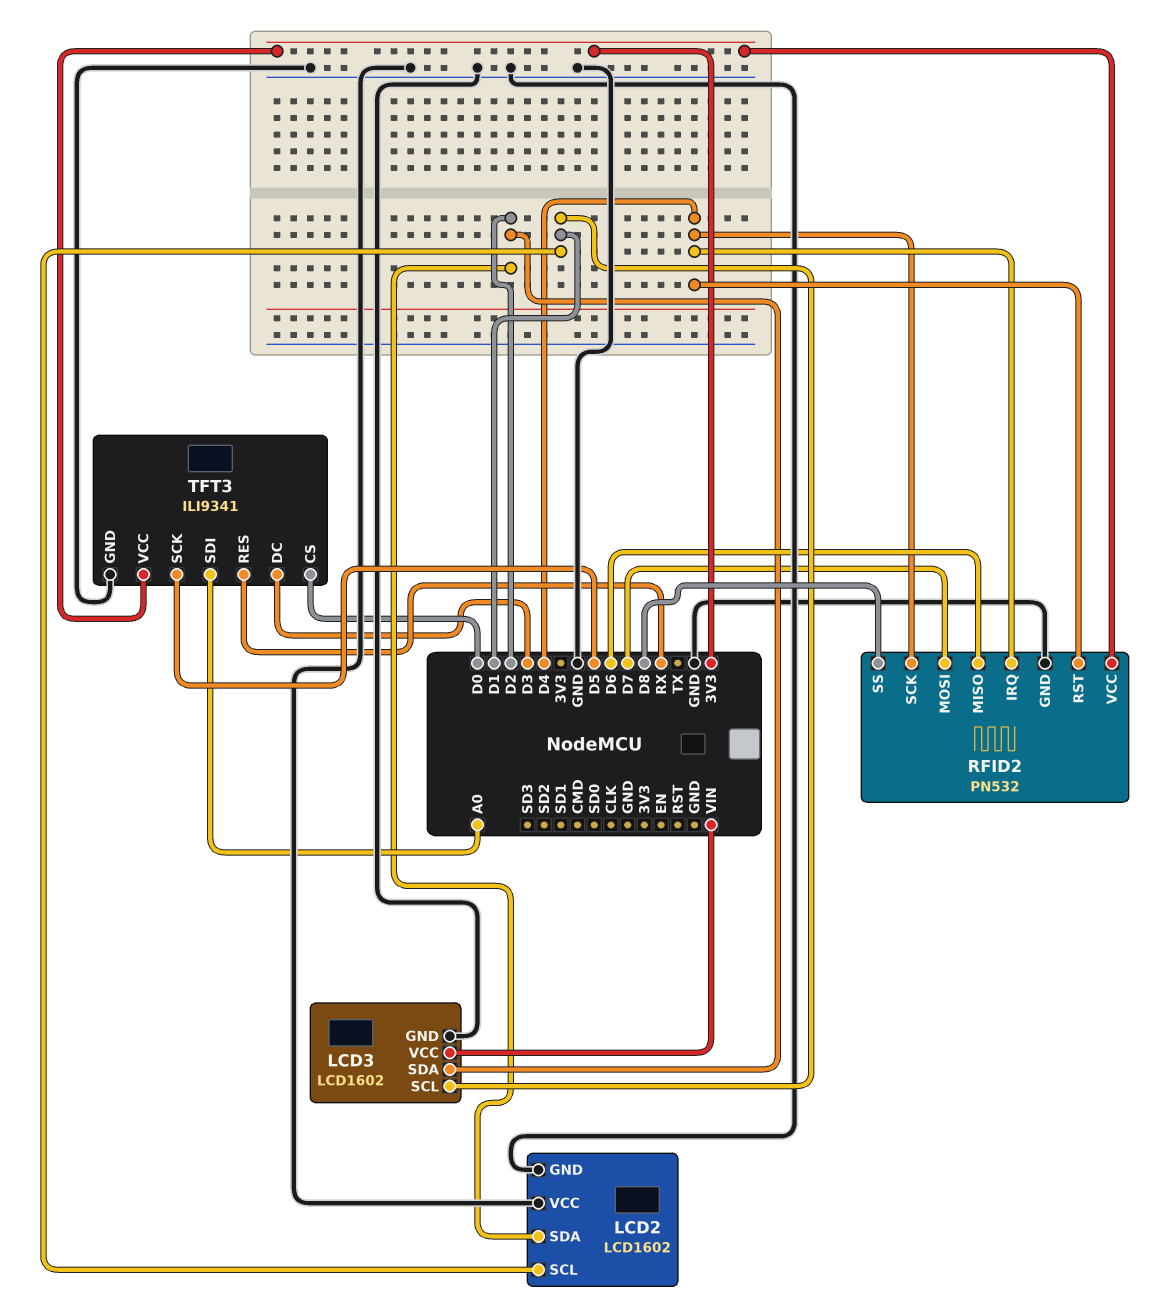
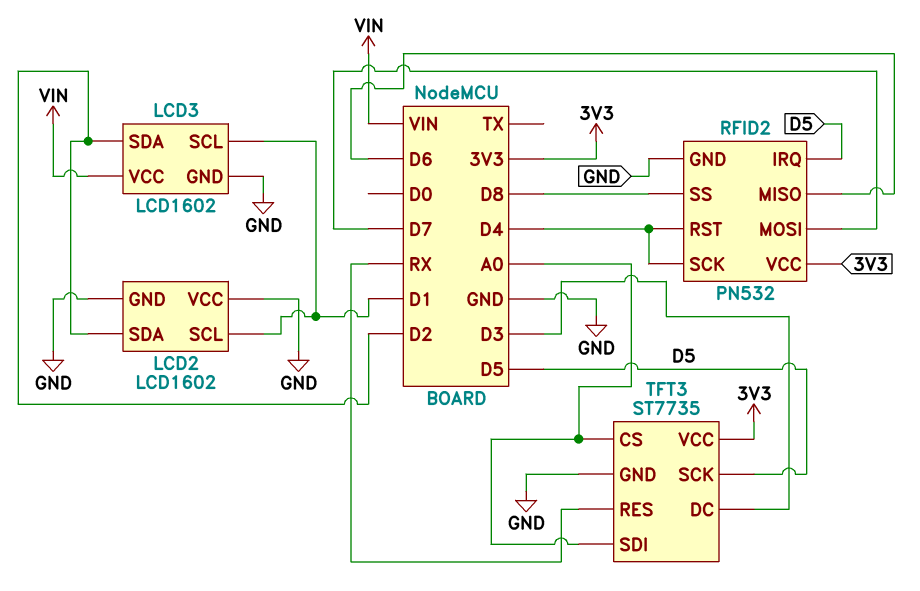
RFID2 pin IRQ: D4 -> D5
TFT3: ILI9341 -> ST7735
TFT3 pin CS: D0 -> A0

